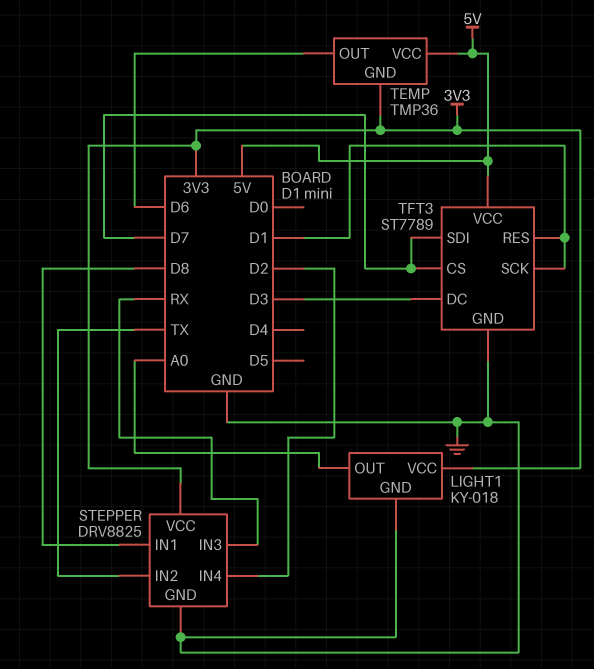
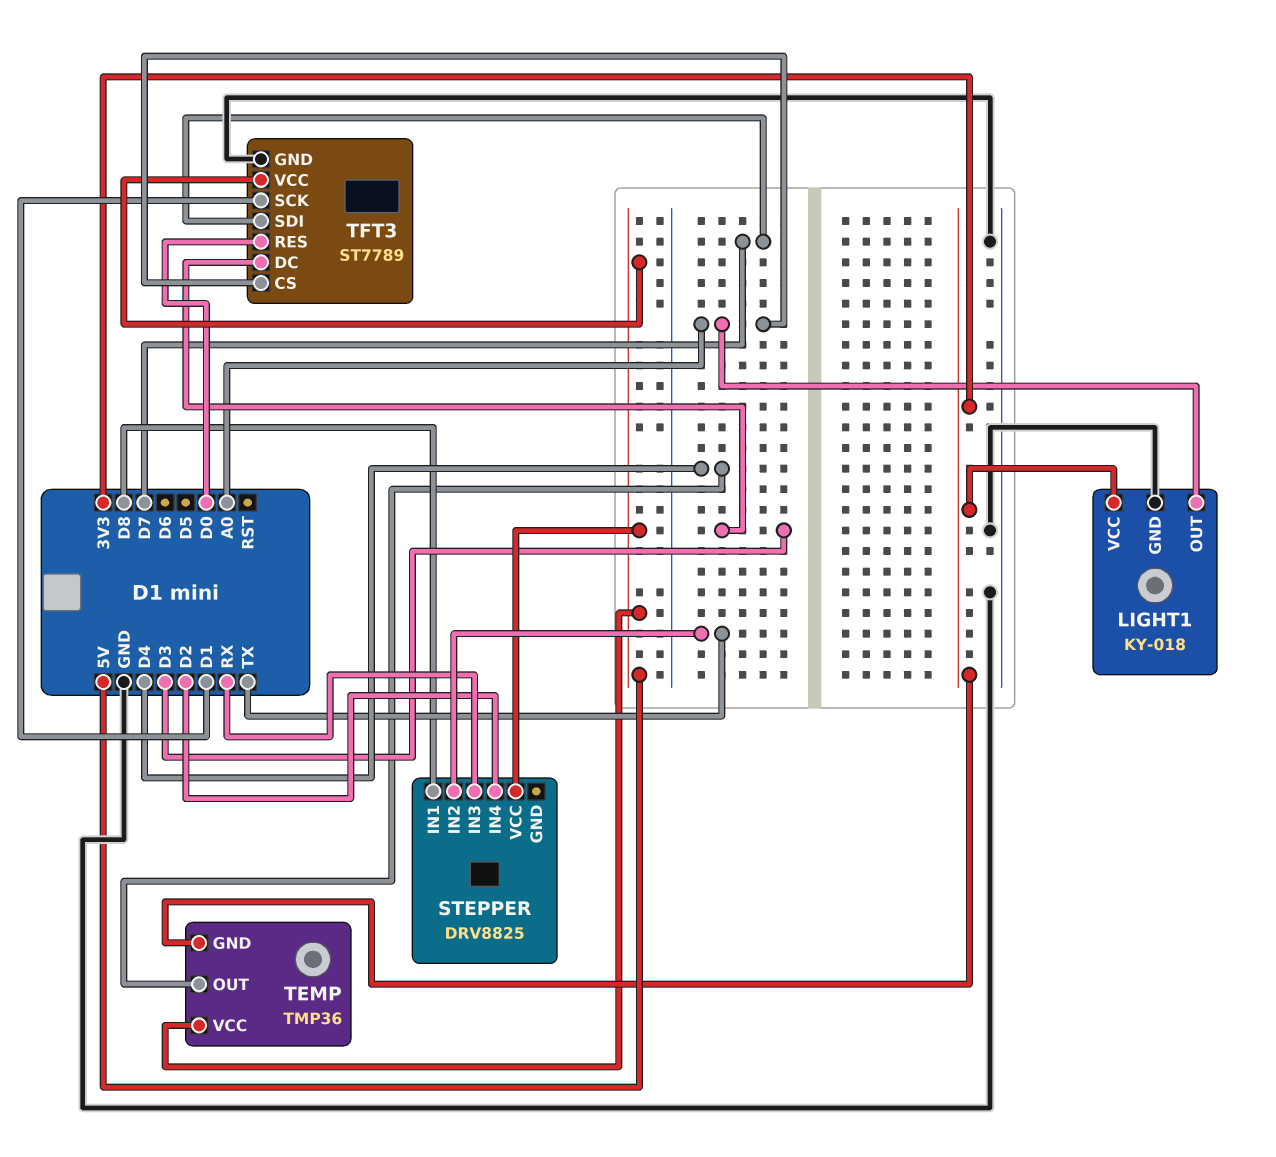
STEPPER pin GND: GND -> none
STEPPER pin VCC: 3V3 -> 5V
TEMP pin OUT: D6 -> D4
TFT3 pin CS: D7 -> A0
TFT3 pin RES: D1 -> D0

